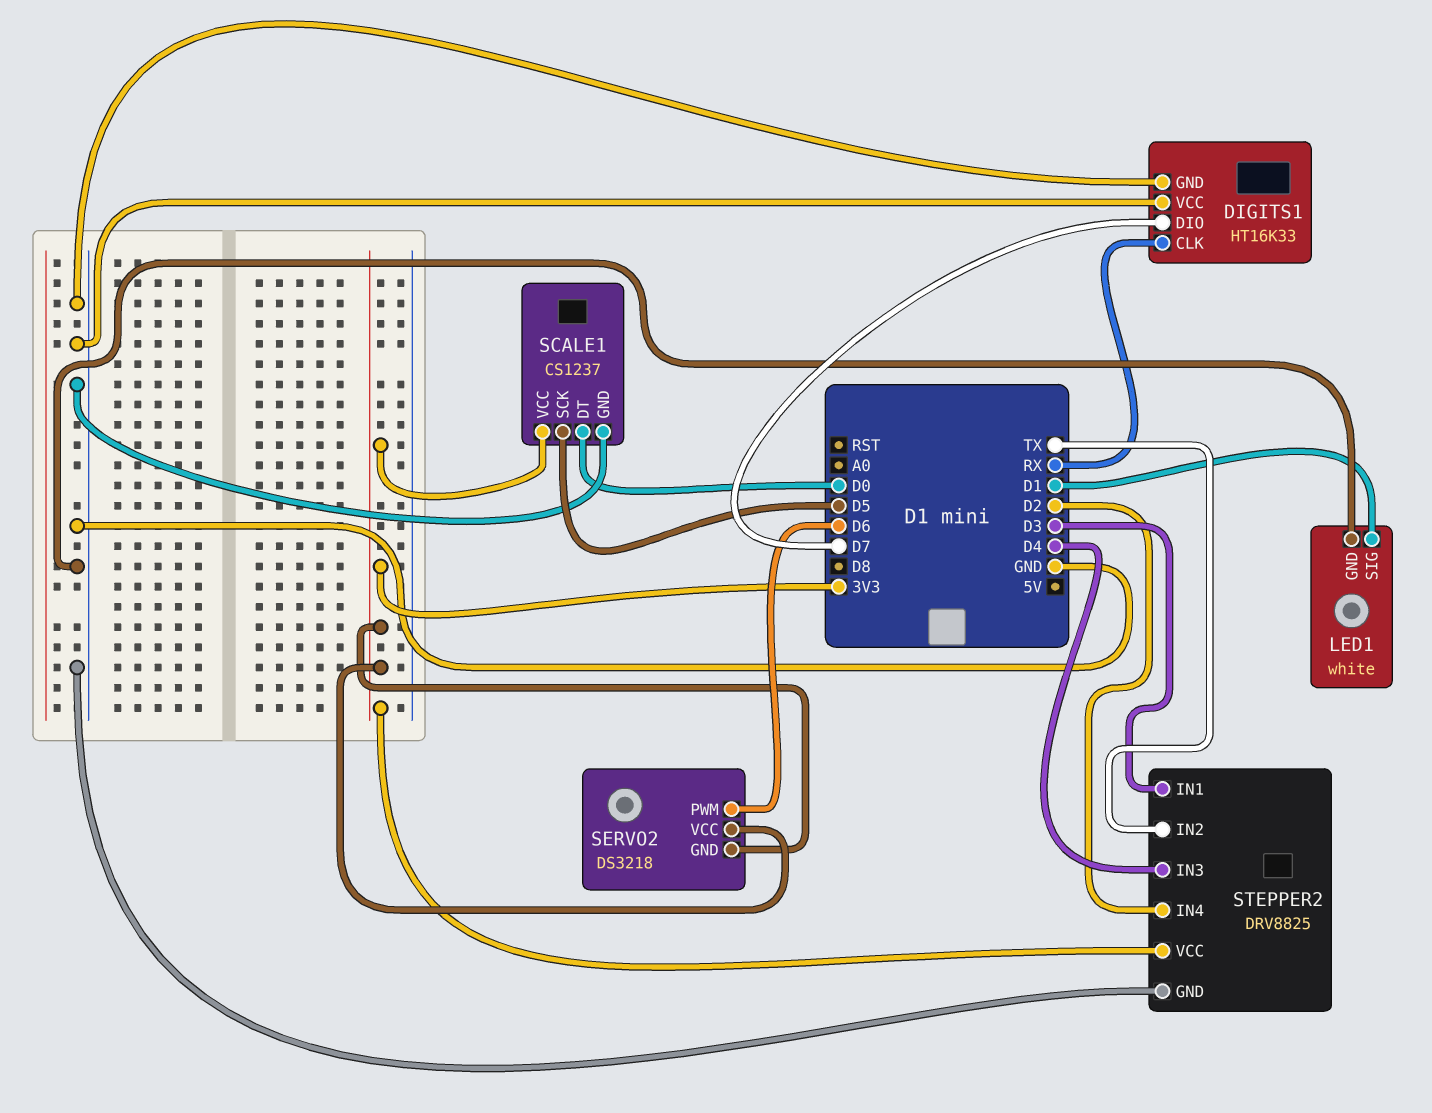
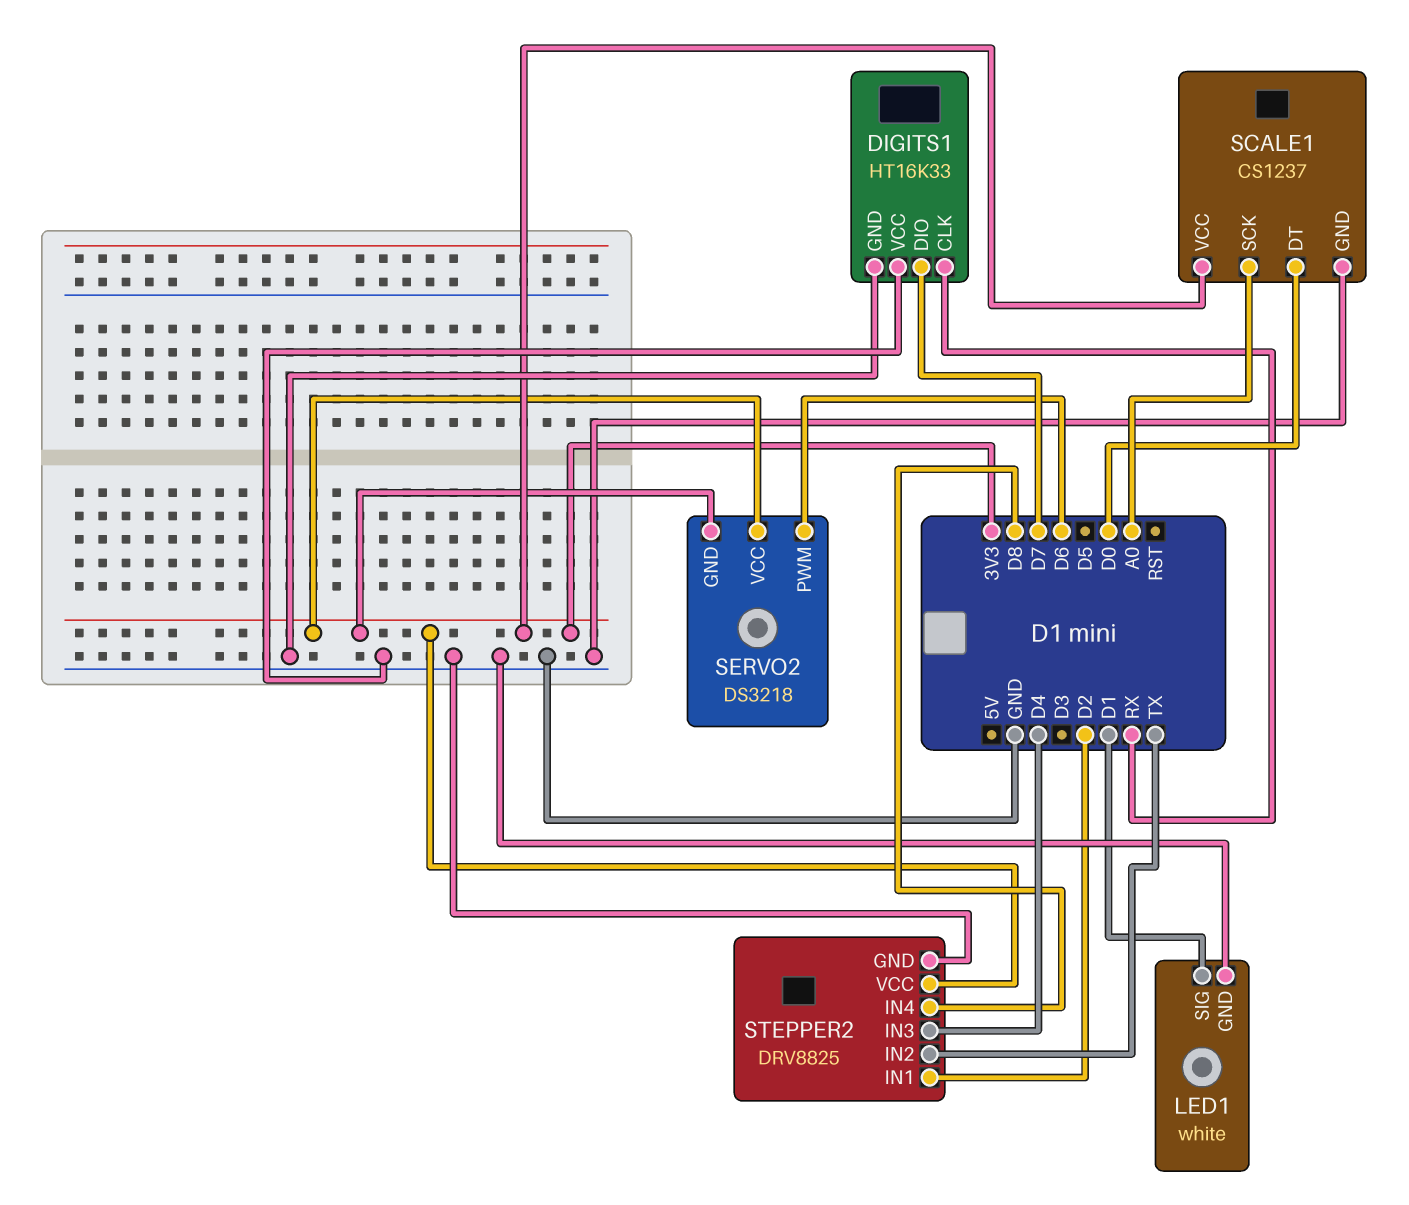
SCALE1 pin SCK: D5 -> A0
STEPPER2 pin IN1: D3 -> D2
STEPPER2 pin IN4: D2 -> D8

